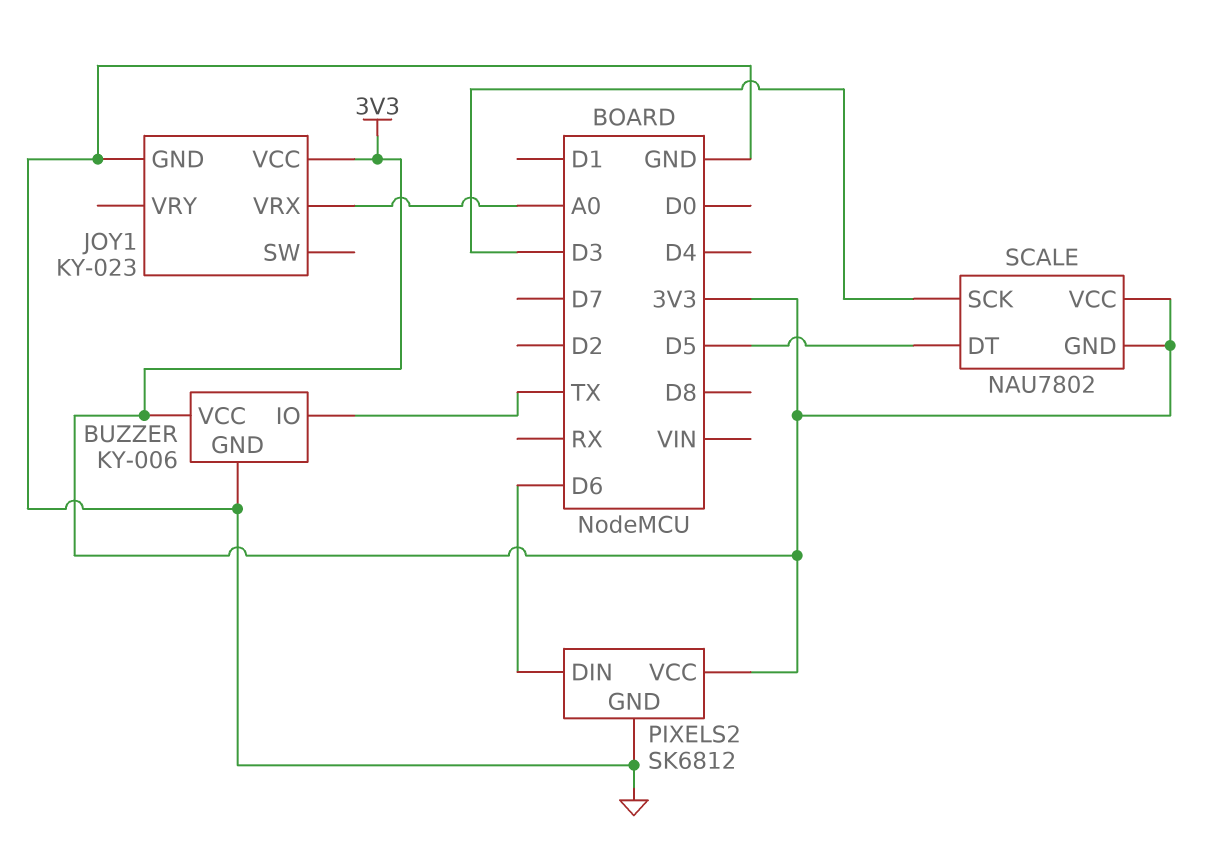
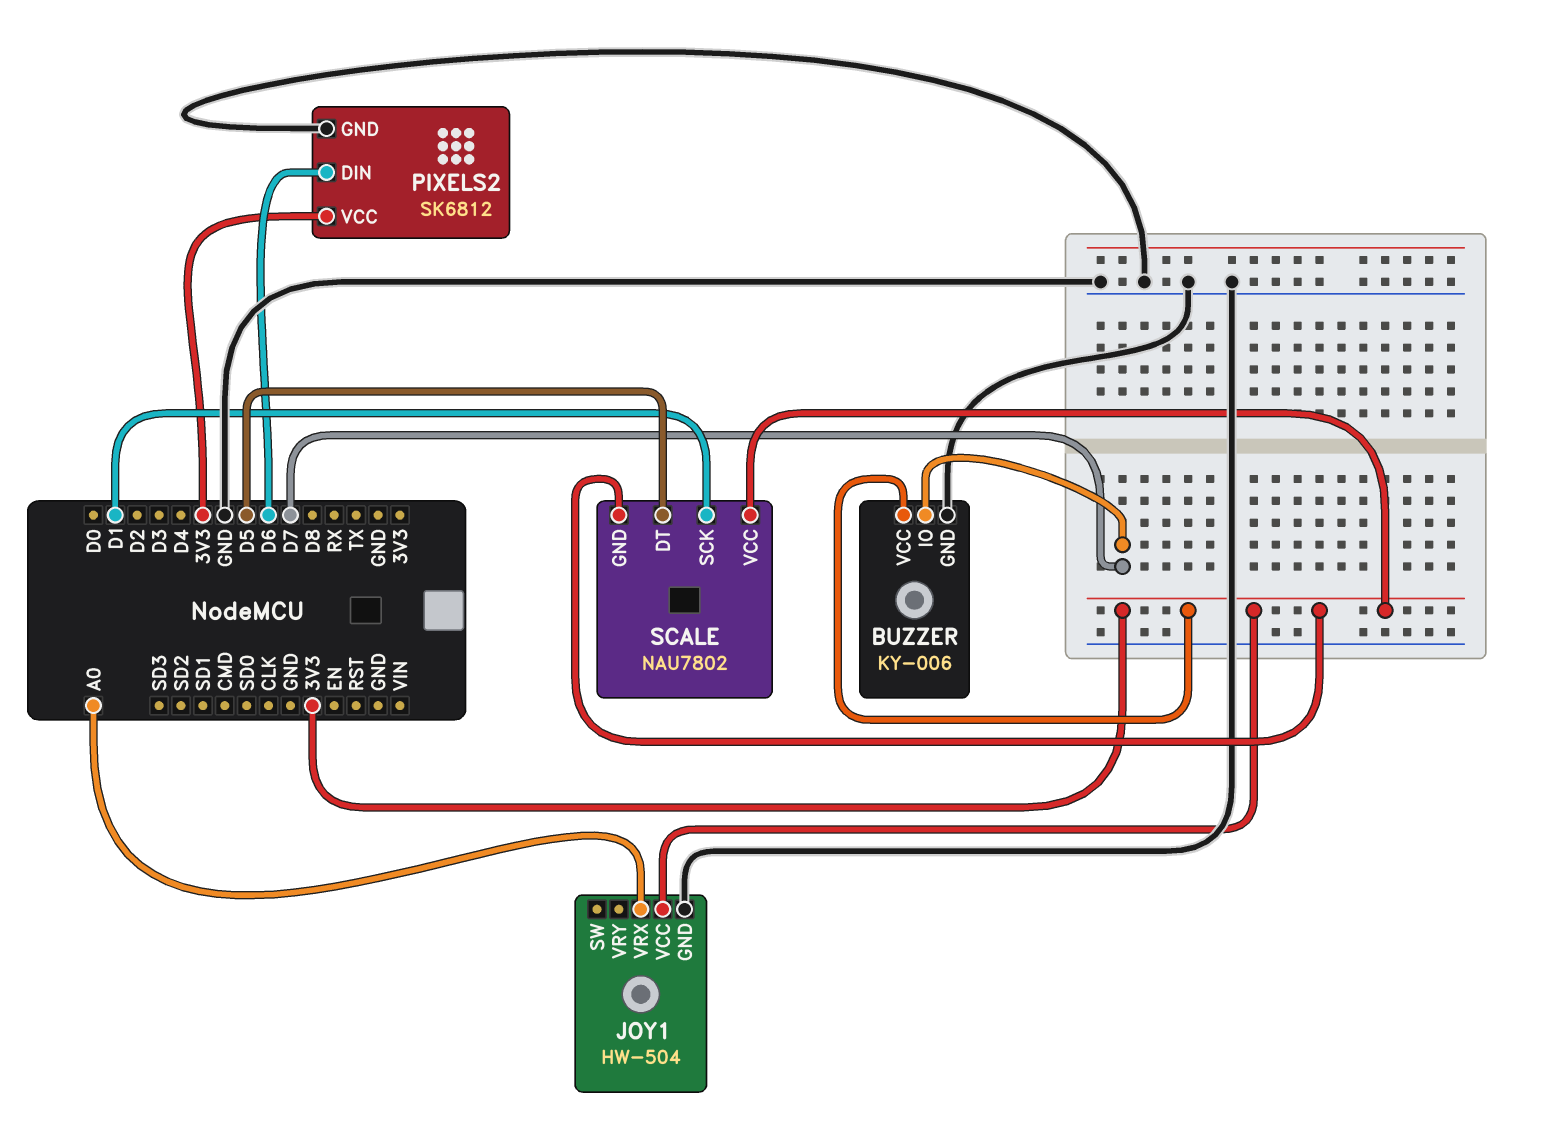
BUZZER pin IO: TX -> D7
JOY1: KY-023 -> HW-504
SCALE pin SCK: D3 -> D1

